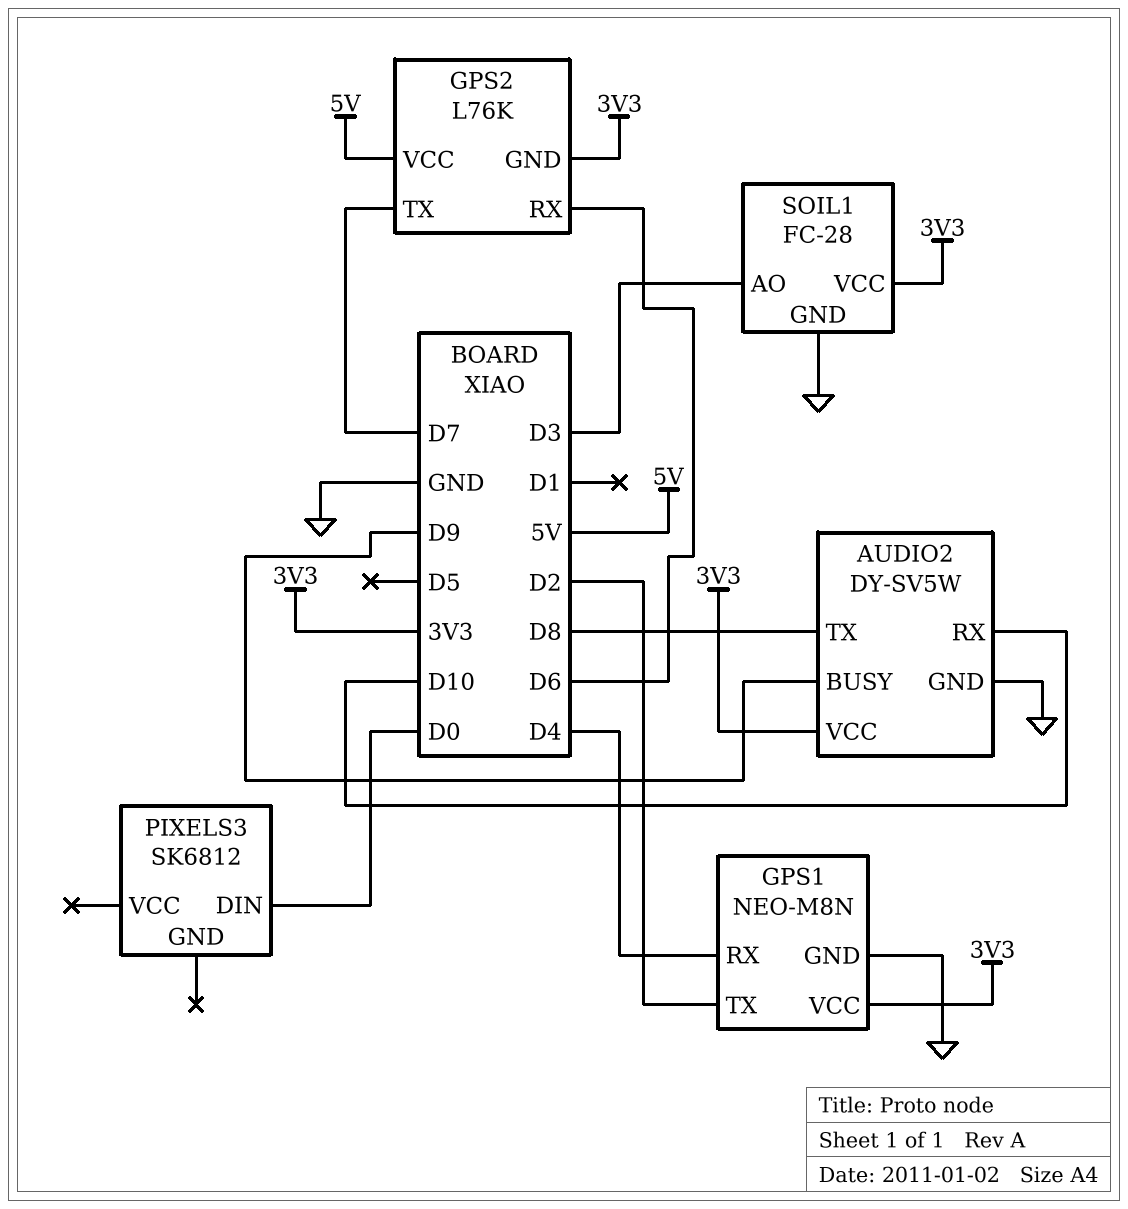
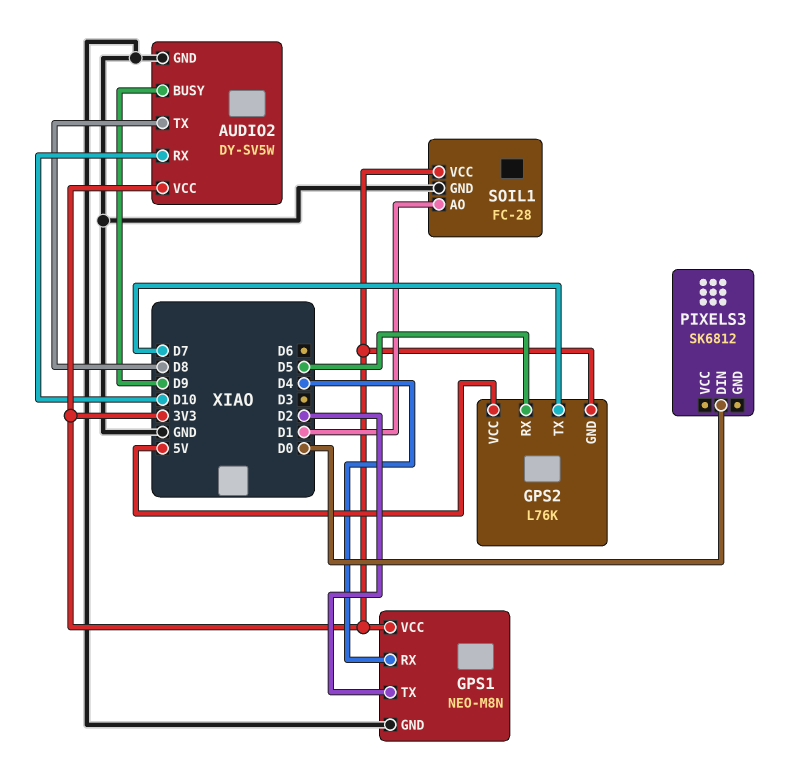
GPS2 pin RX: D6 -> D5
SOIL1 pin AO: D3 -> D1

